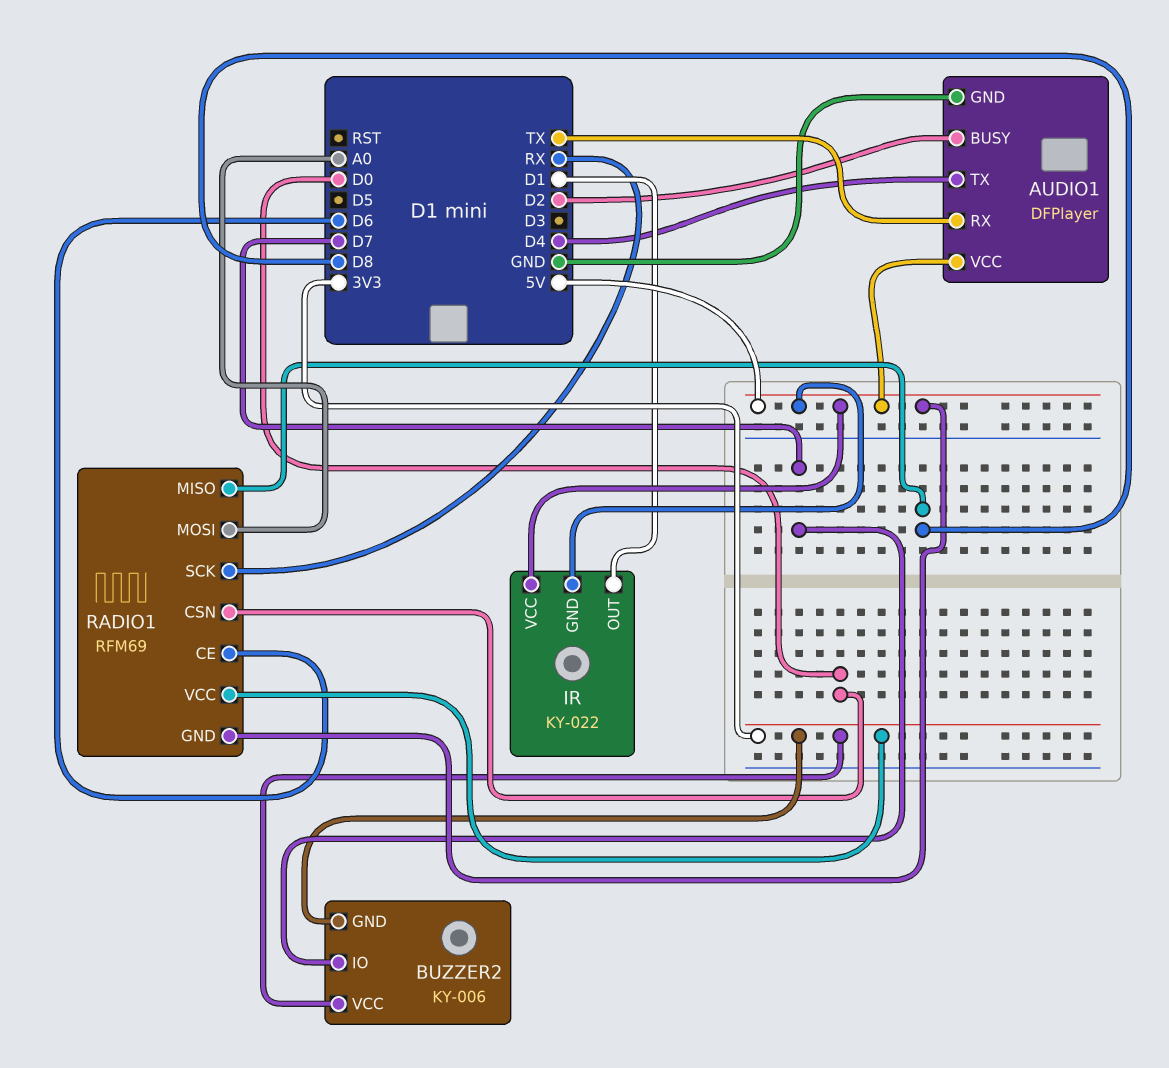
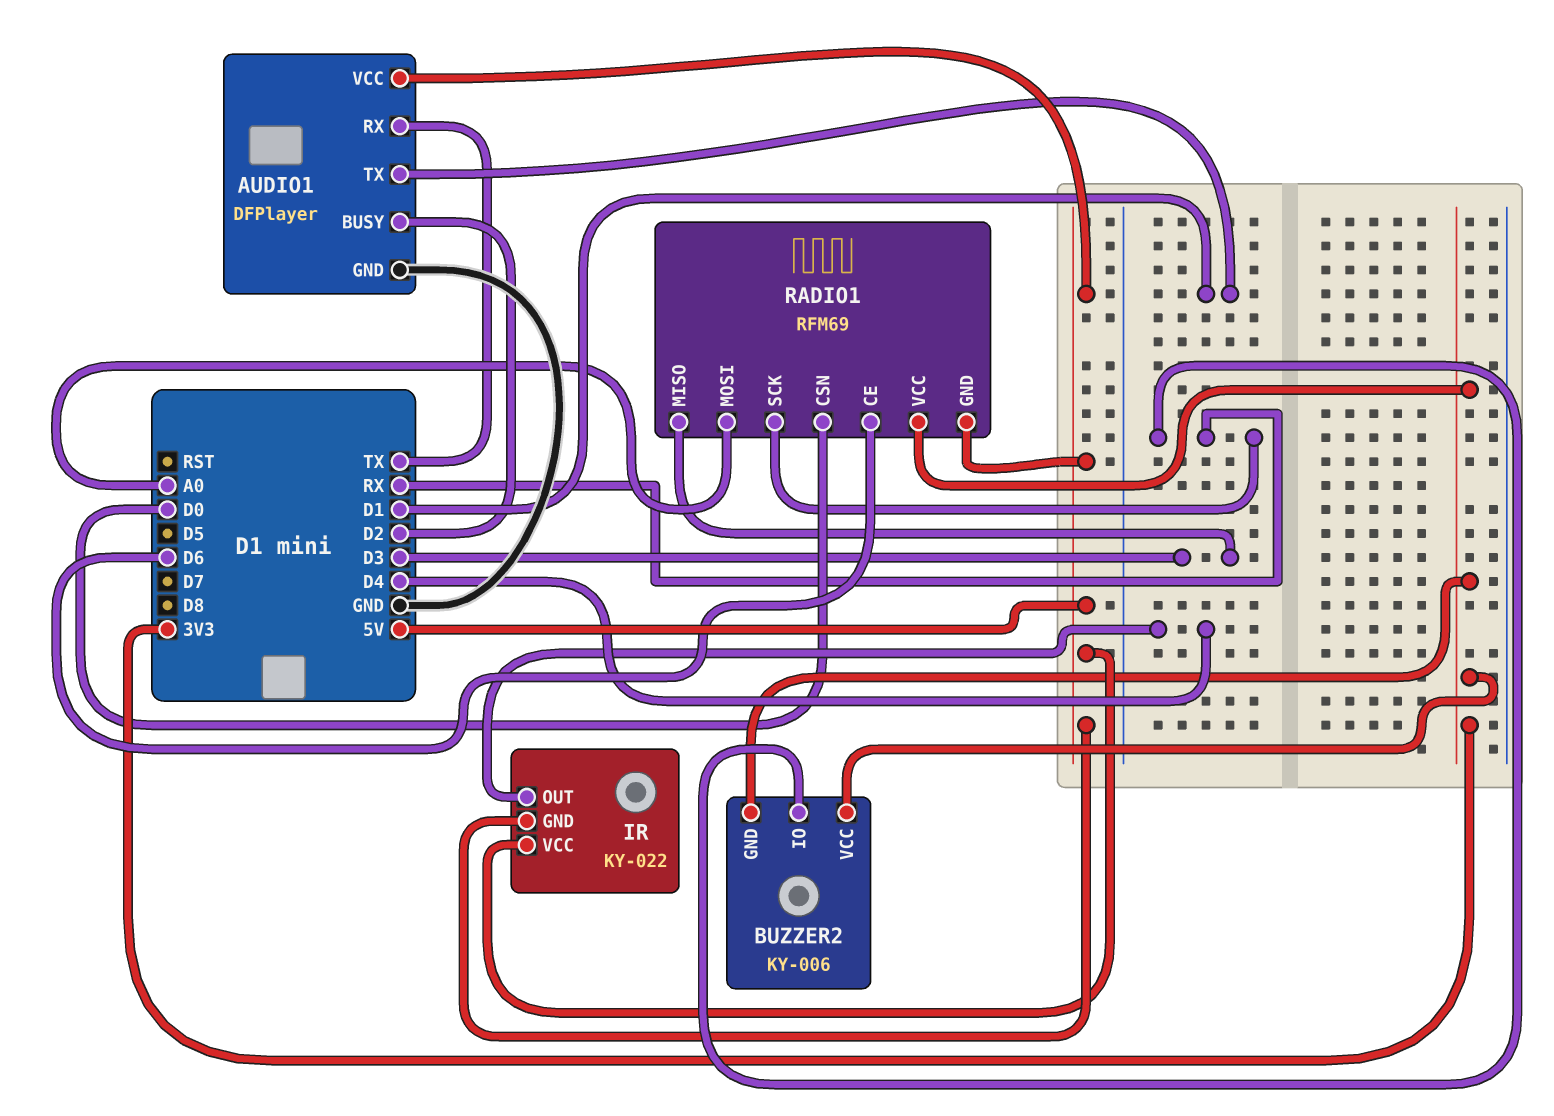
AUDIO1 pin TX: D4 -> D1
BUZZER2 pin IO: D7 -> RX
IR pin OUT: D1 -> D4
RADIO1 pin MISO: D8 -> D3

